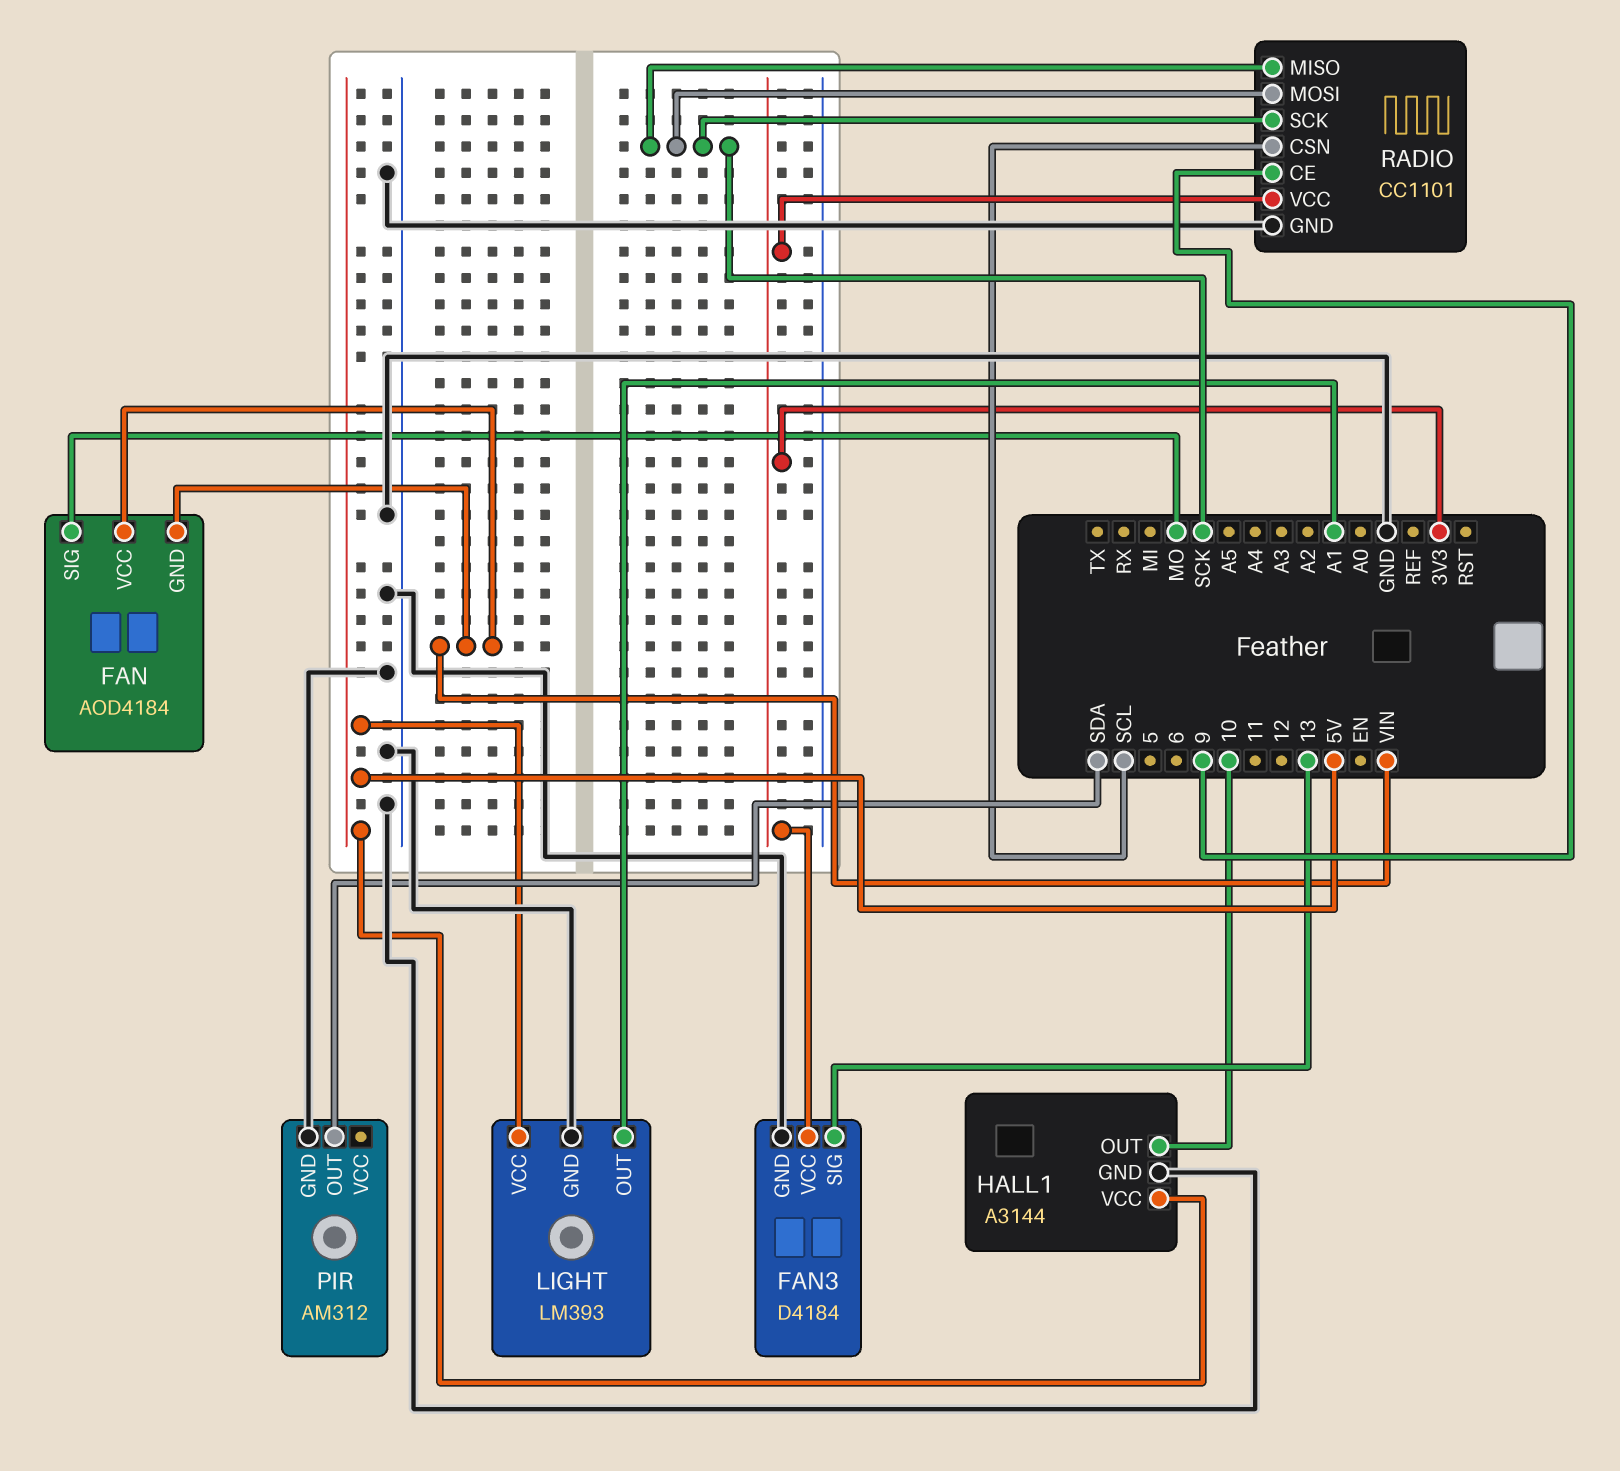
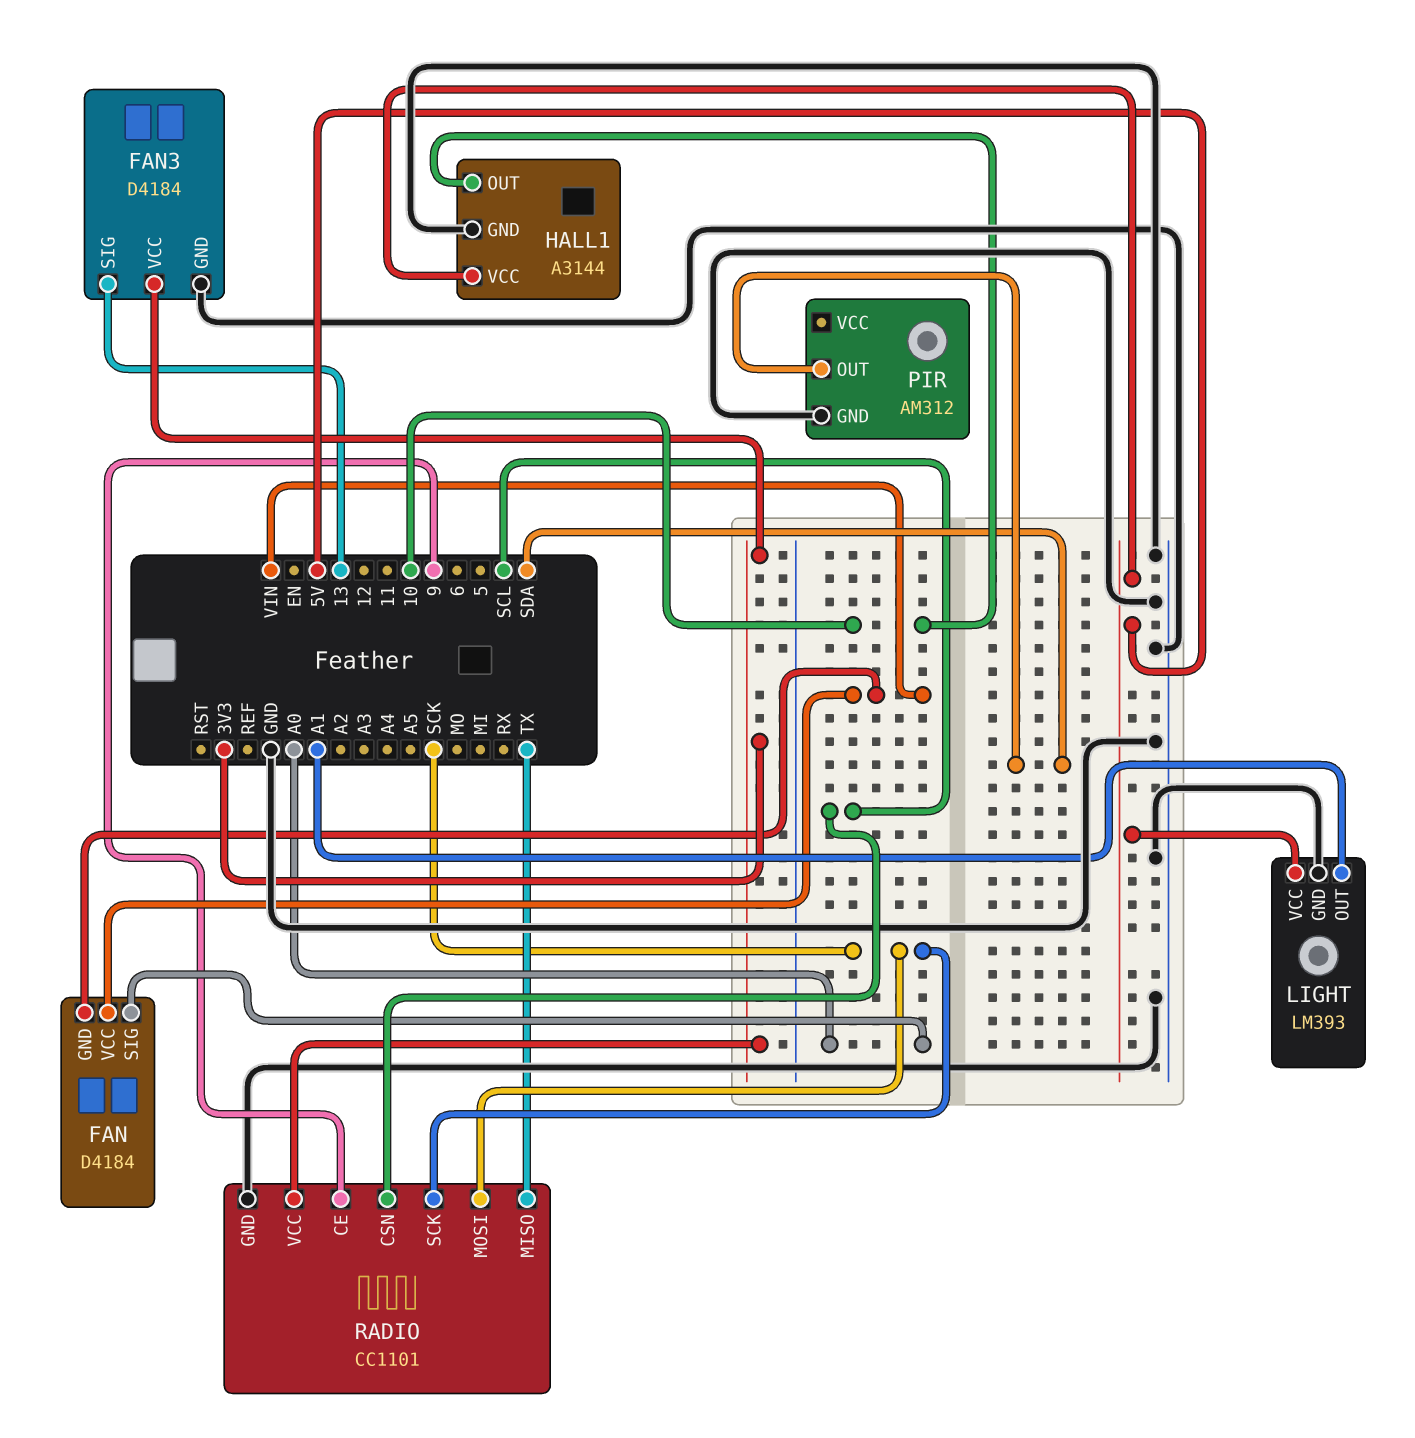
FAN: AOD4184 -> D4184
FAN pin SIG: MO -> A0
RADIO pin MISO: SCK -> TX

